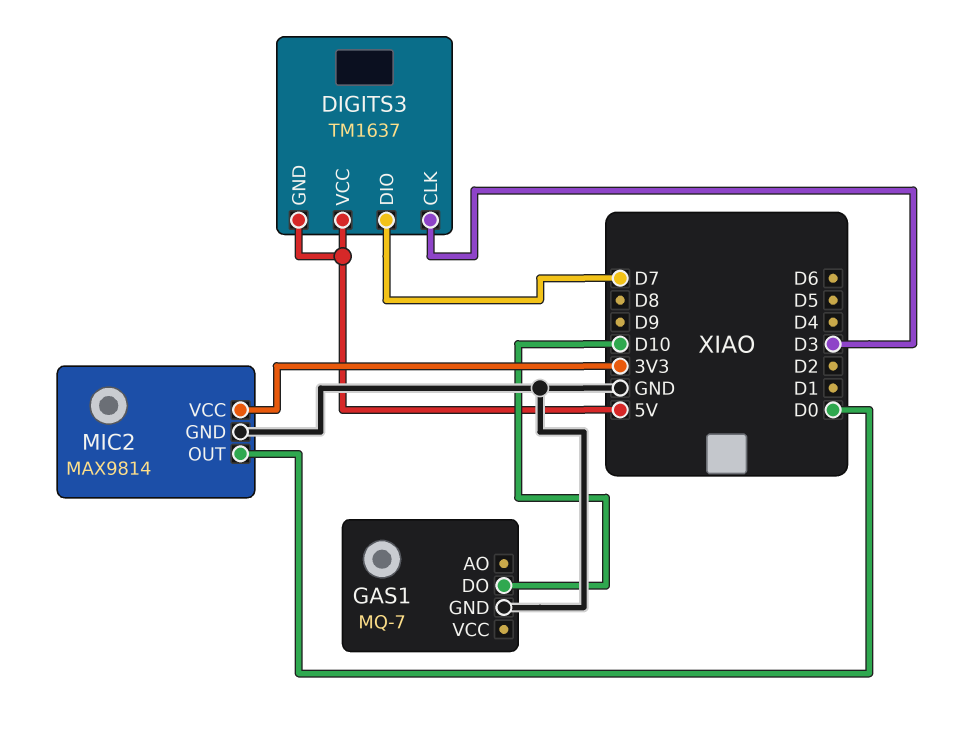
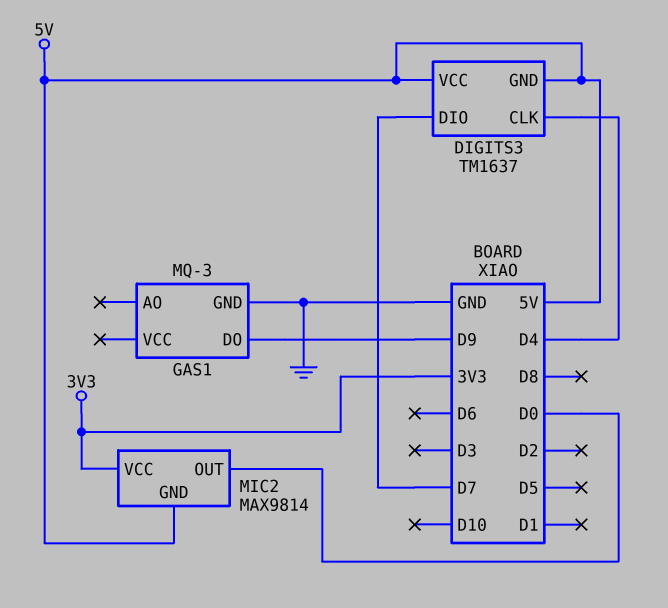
DIGITS3 pin CLK: D3 -> D4
GAS1: MQ-7 -> MQ-3
GAS1 pin DO: D10 -> D9
MIC2 pin GND: GND -> 5V

